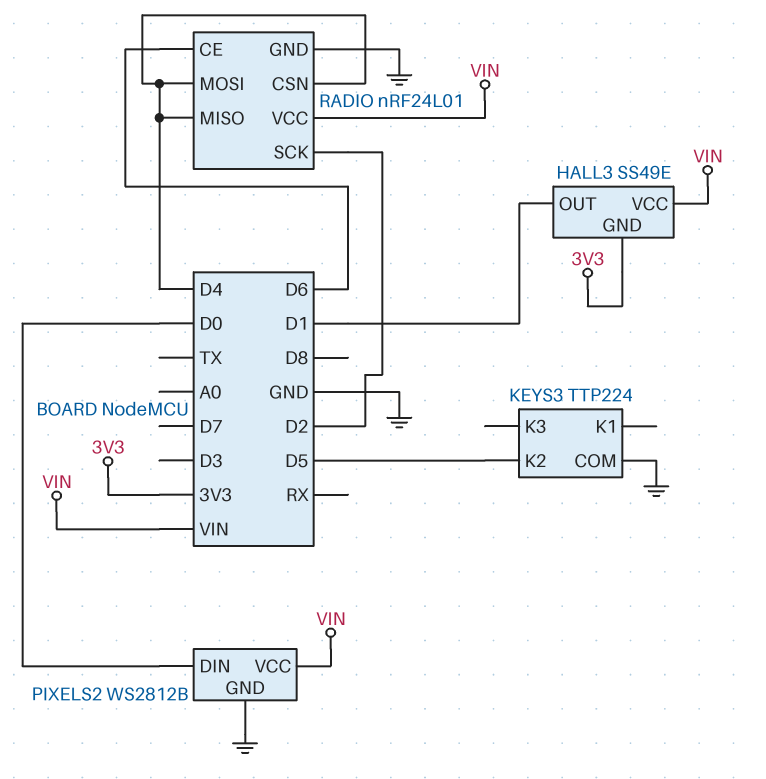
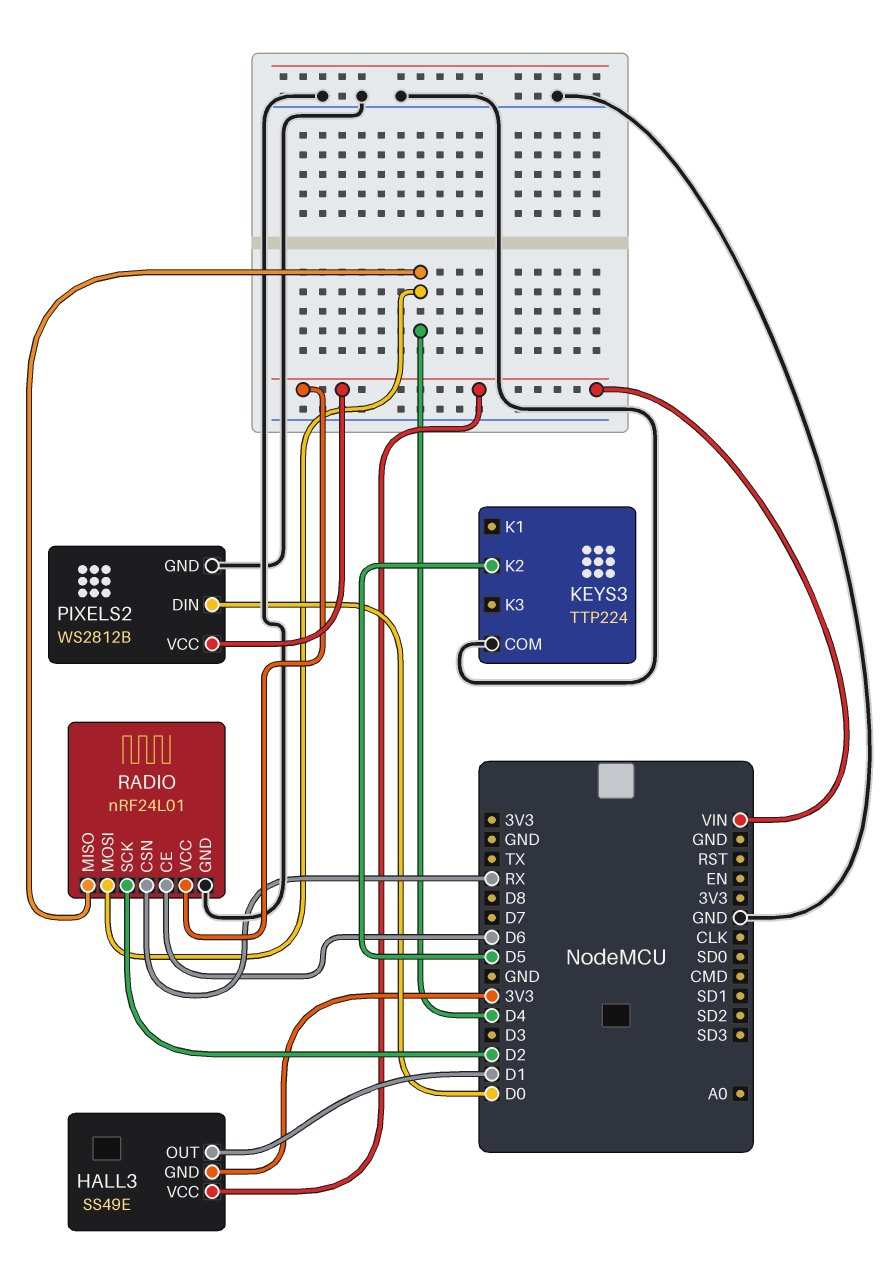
RADIO pin CSN: D4 -> RX

